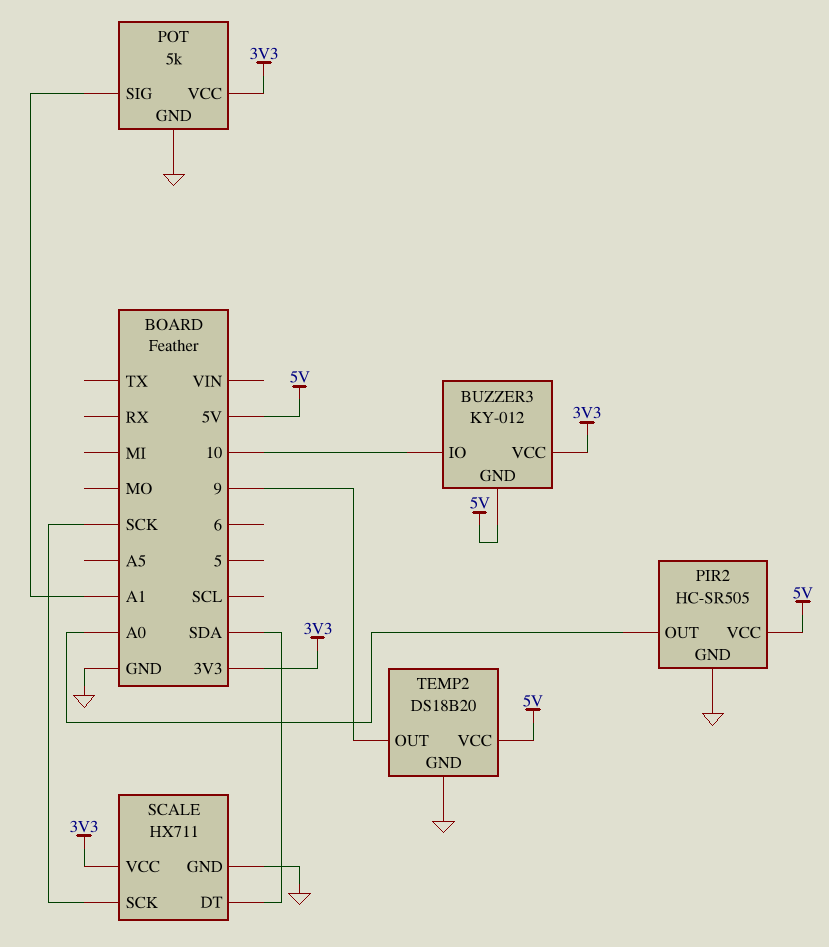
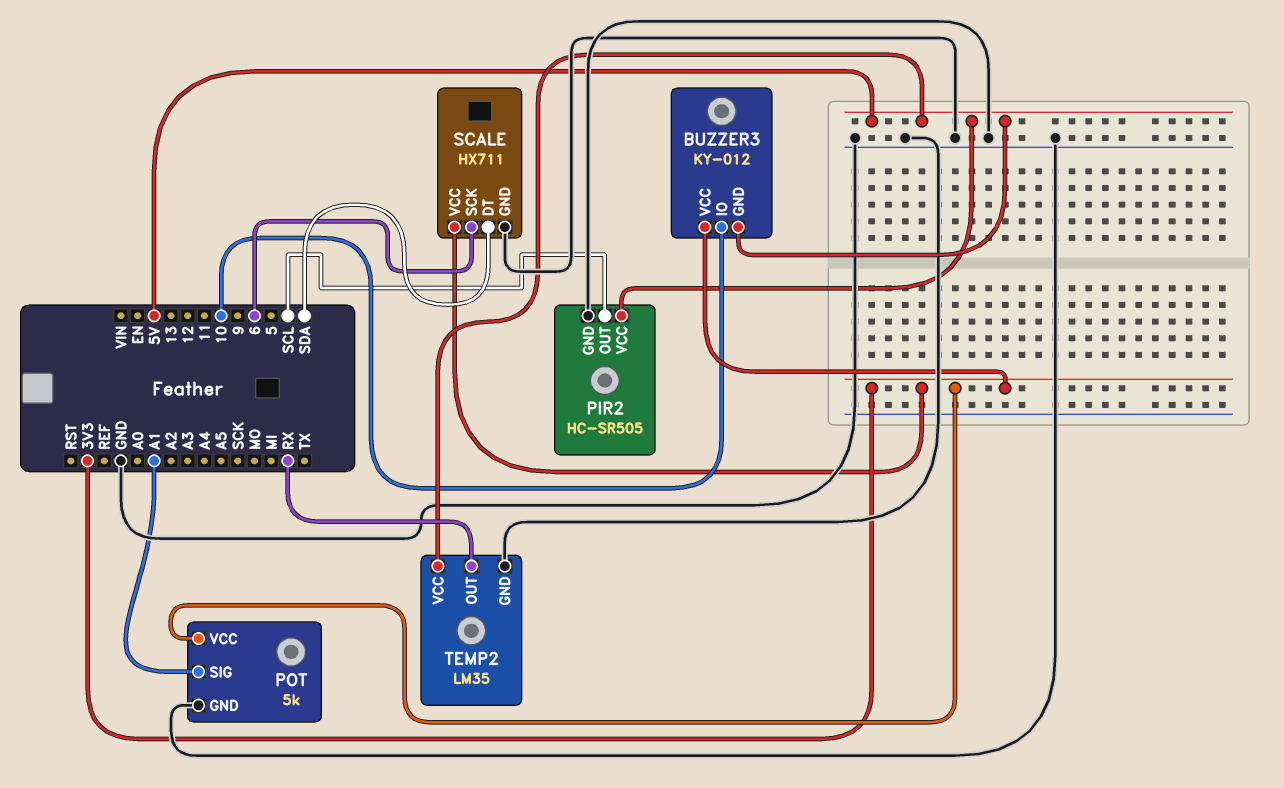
PIR2 pin OUT: A0 -> SCL
SCALE pin SCK: SCK -> 6
TEMP2: DS18B20 -> LM35
TEMP2 pin OUT: 9 -> RX

